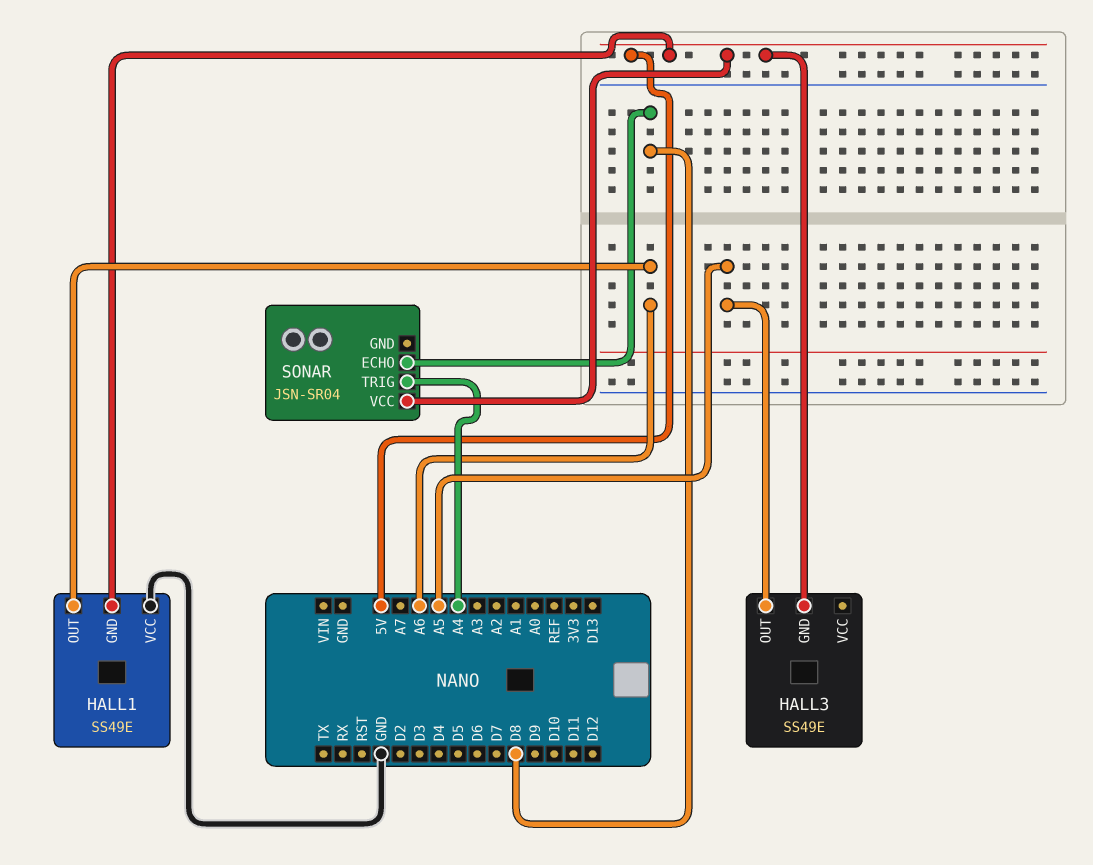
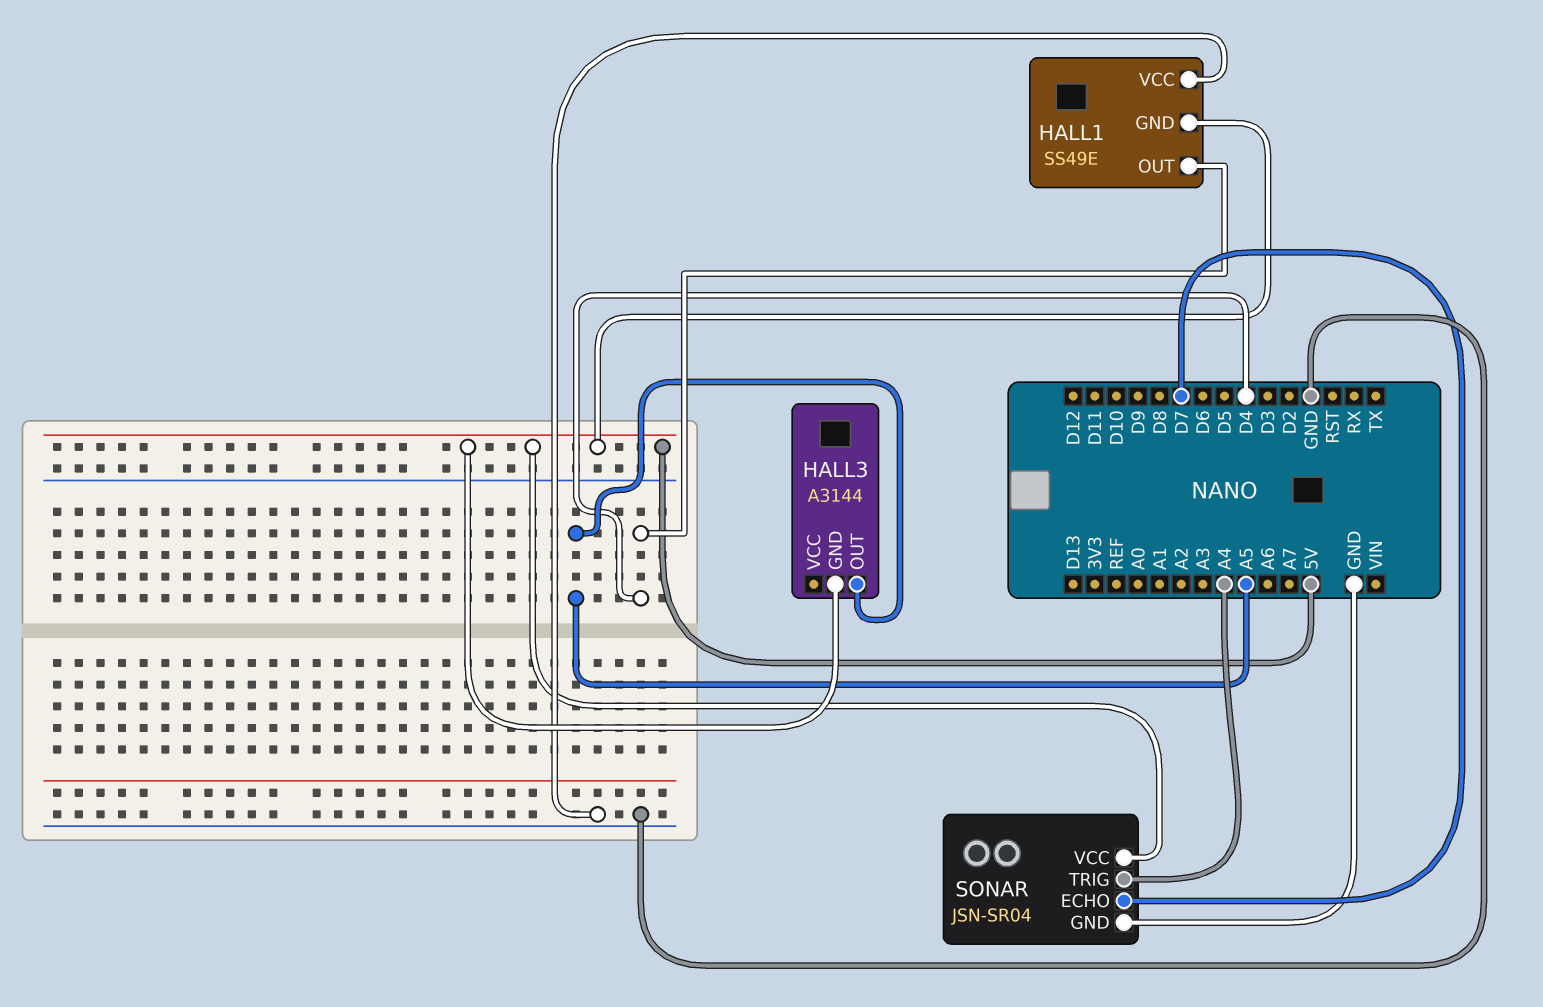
HALL1 pin OUT: A6 -> D4
HALL3: SS49E -> A3144
SONAR pin ECHO: D8 -> D7
SONAR pin GND: none -> GND

